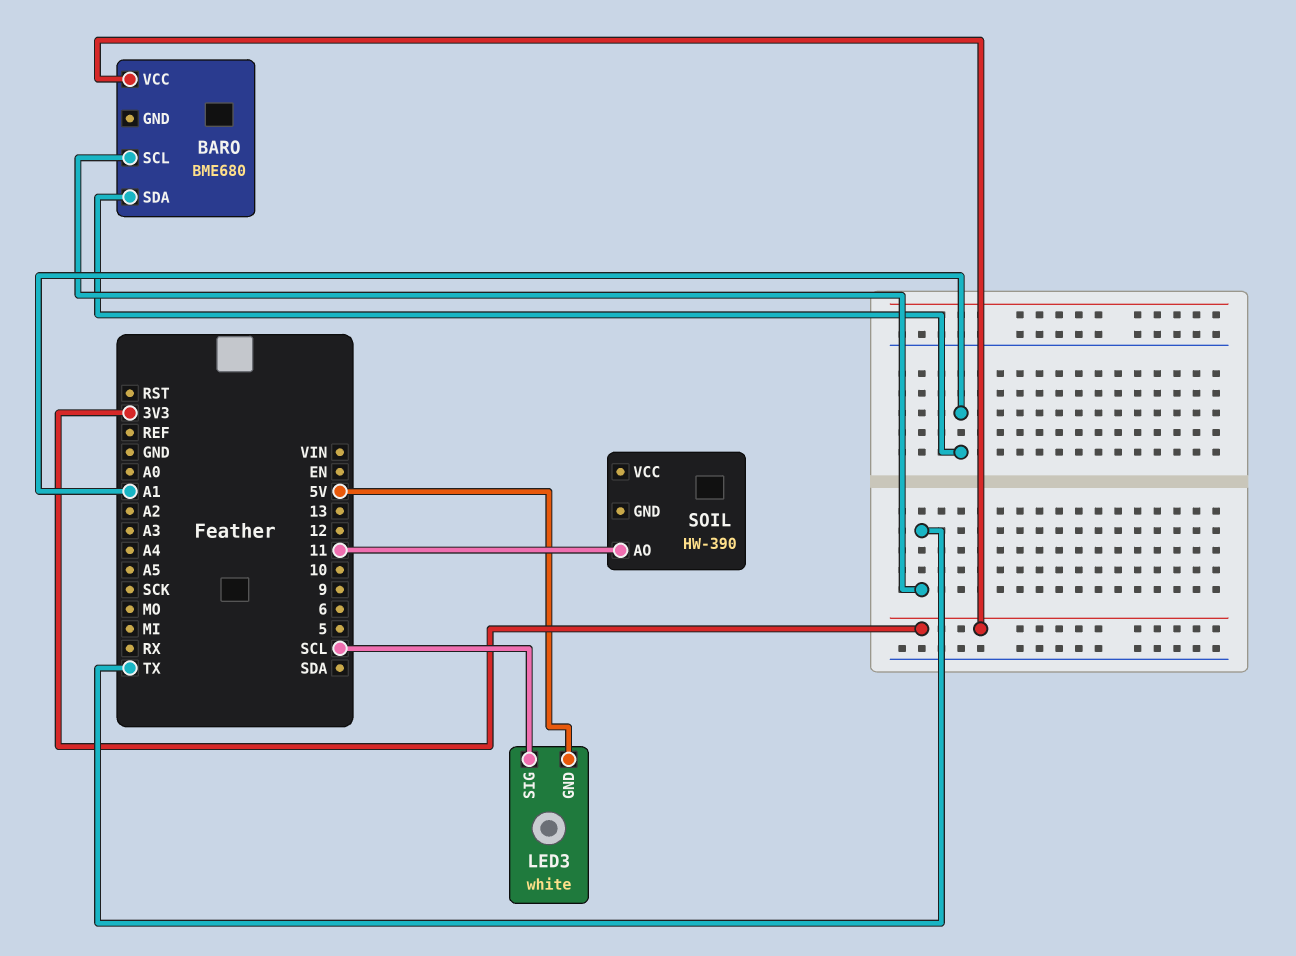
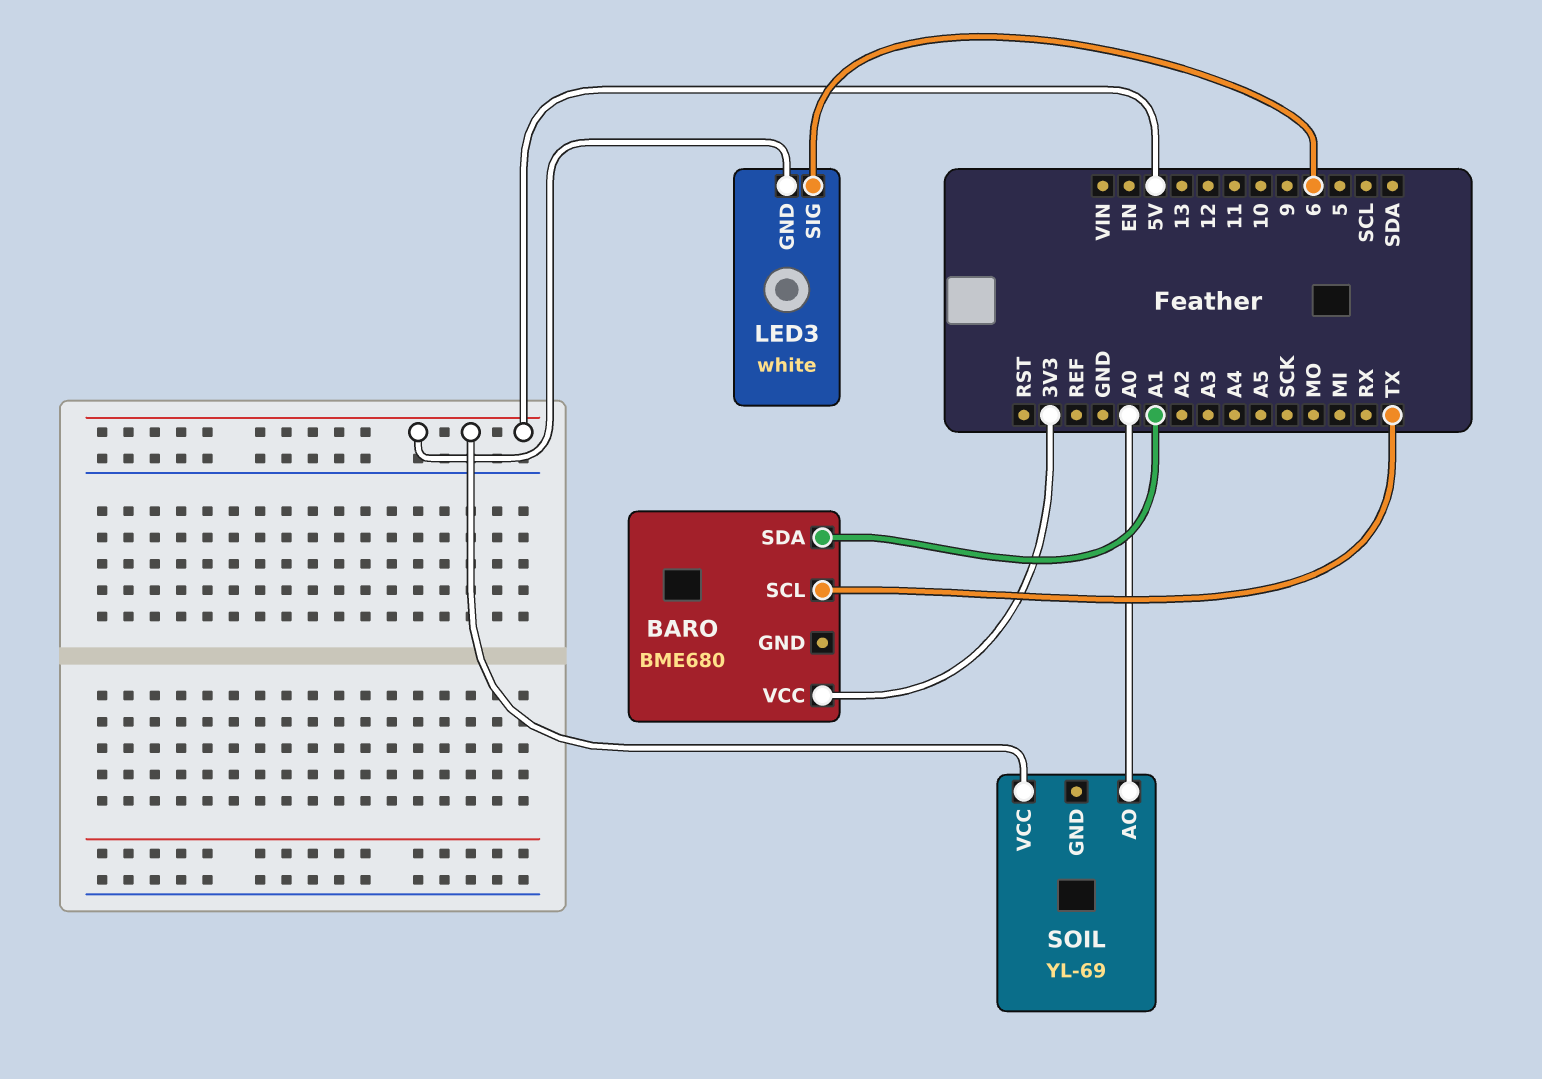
LED3 pin SIG: SCL -> 6
SOIL: HW-390 -> YL-69
SOIL pin AO: 11 -> A0
SOIL pin VCC: none -> 5V

